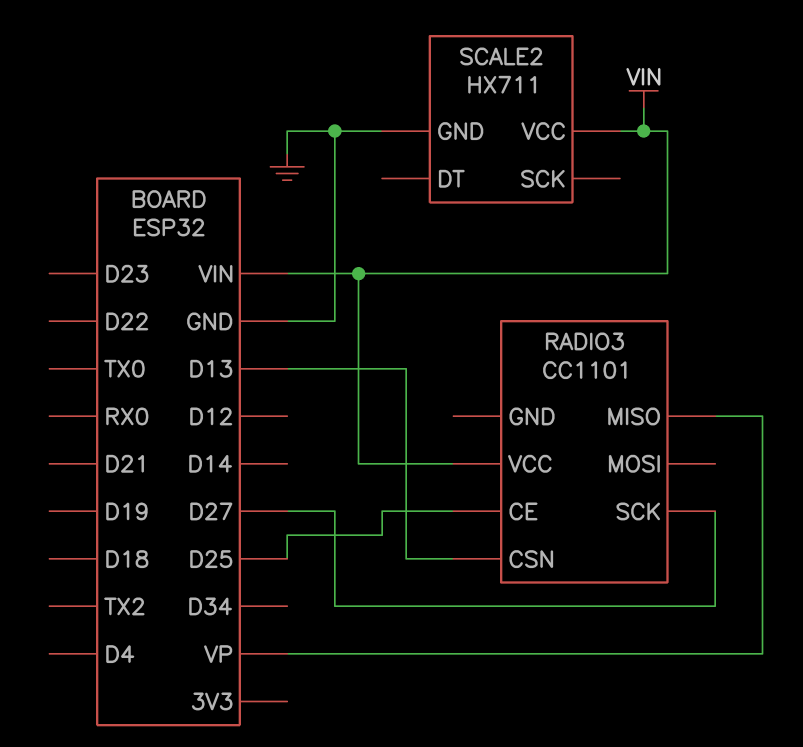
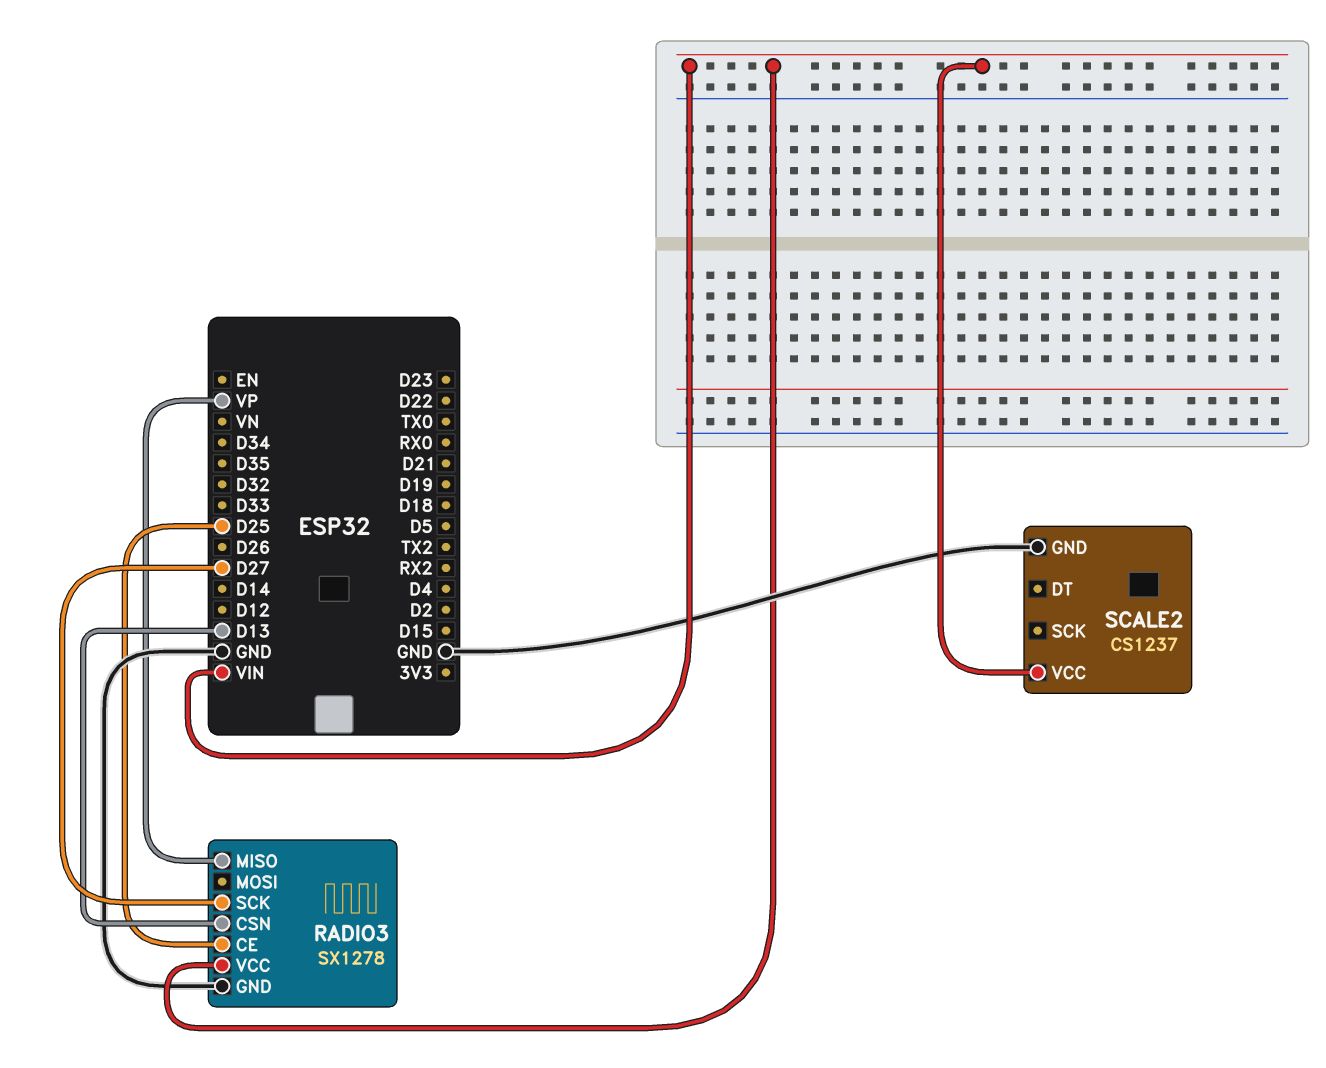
RADIO3: CC1101 -> SX1278
RADIO3 pin GND: none -> GND
SCALE2: HX711 -> CS1237

